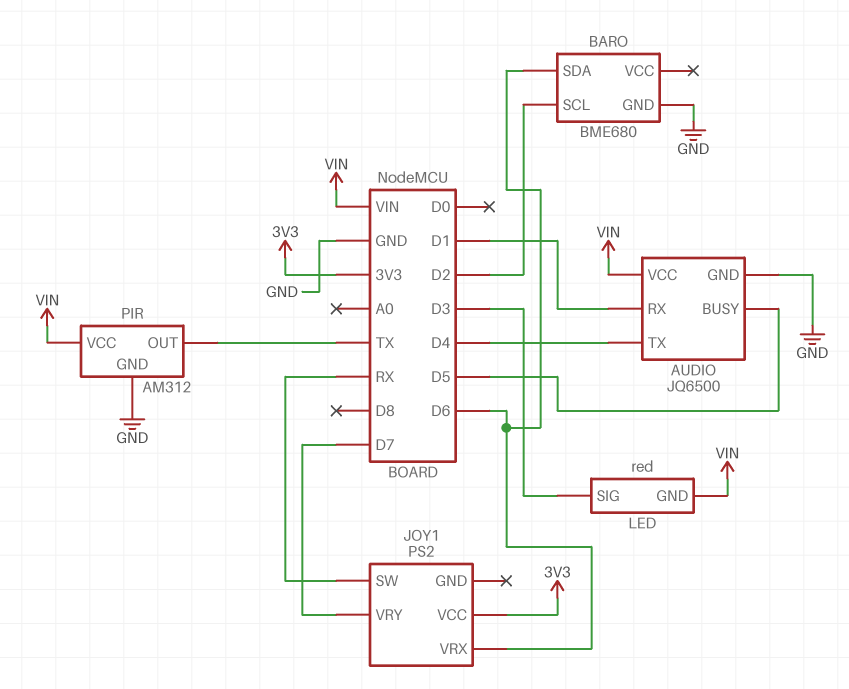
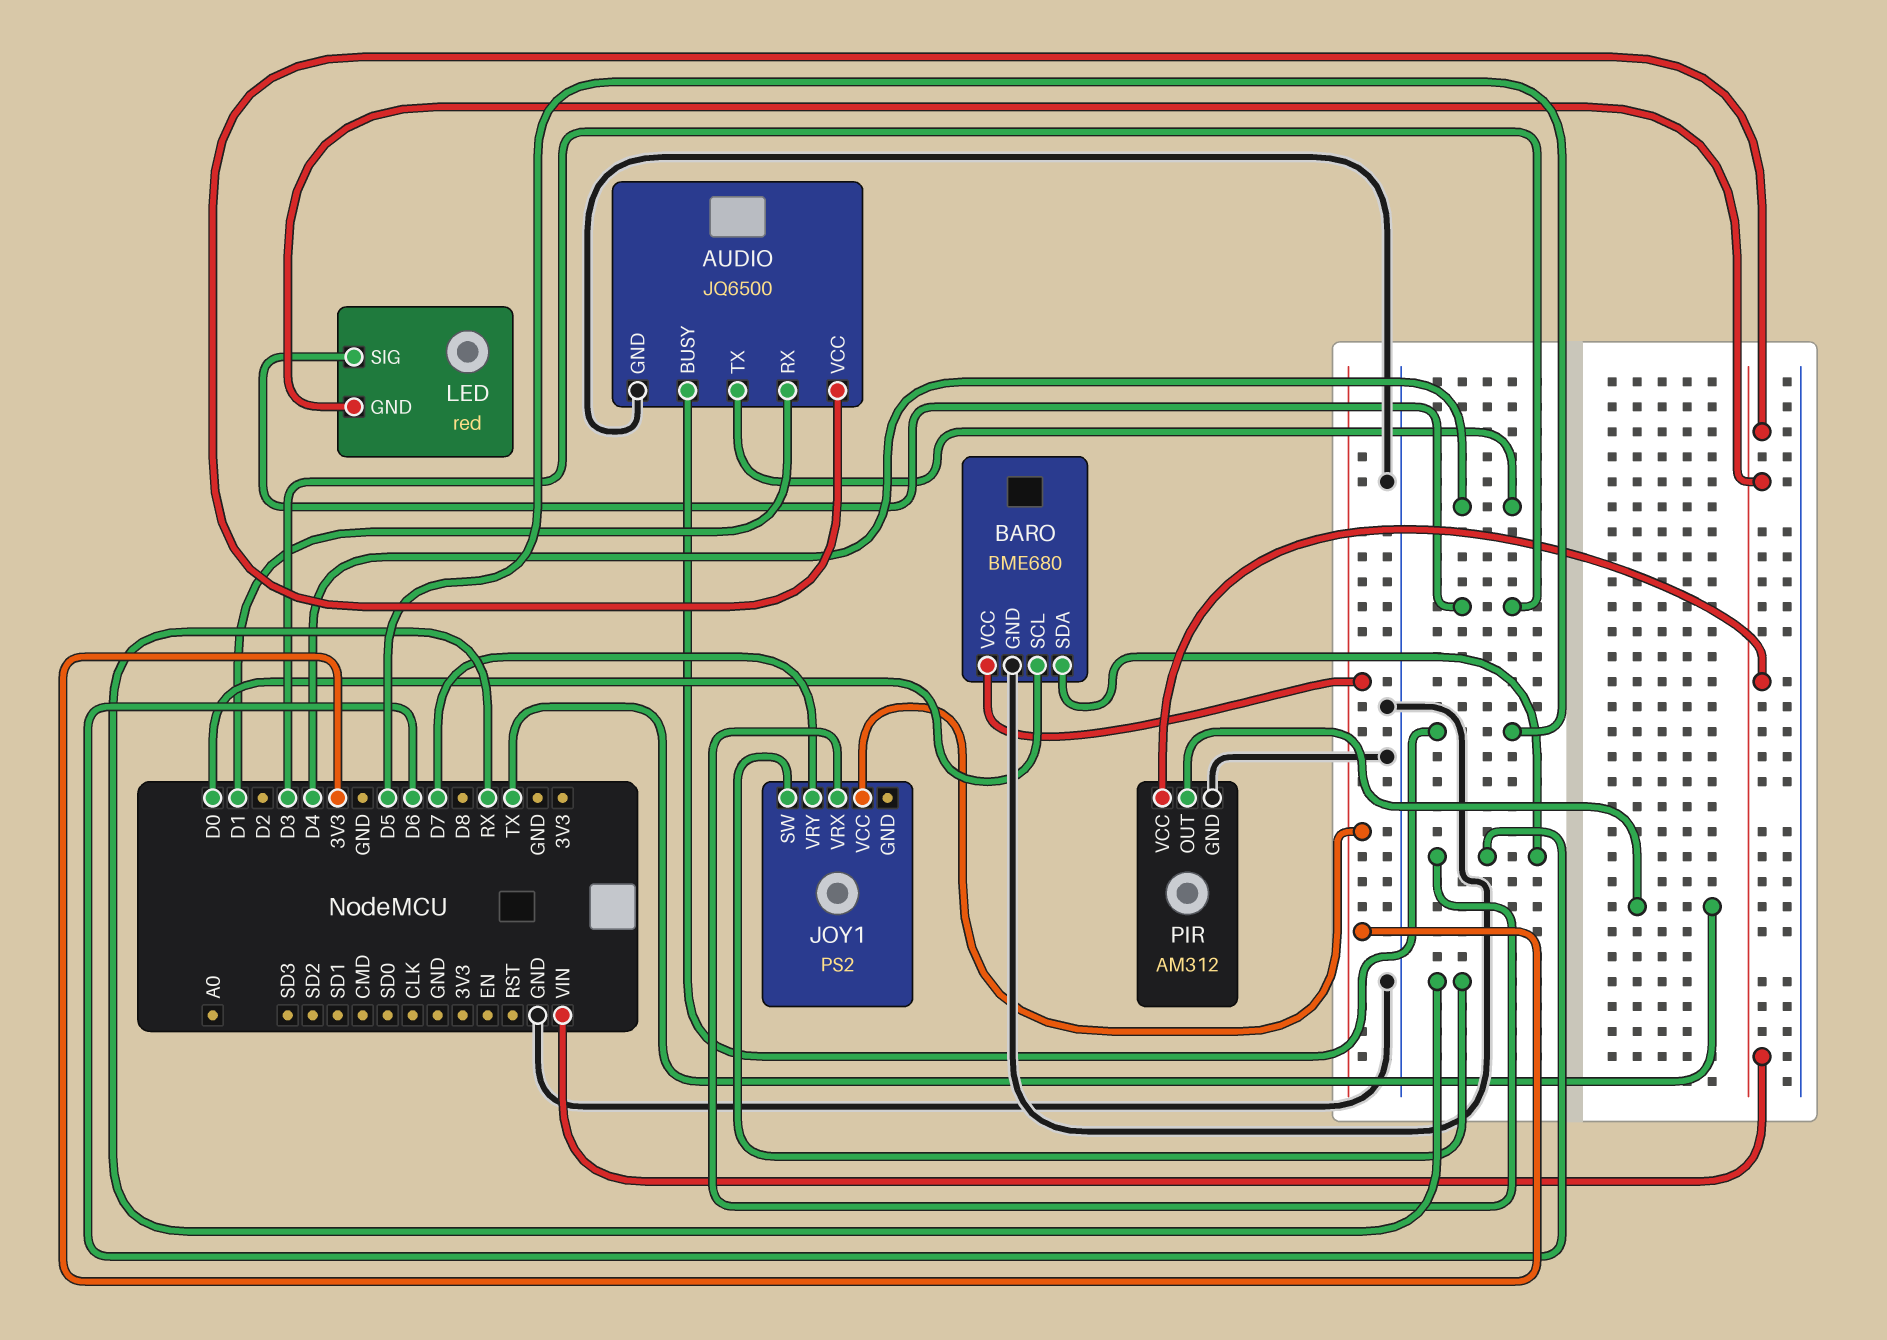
BARO pin SCL: D2 -> D0
BARO pin VCC: none -> 3V3

